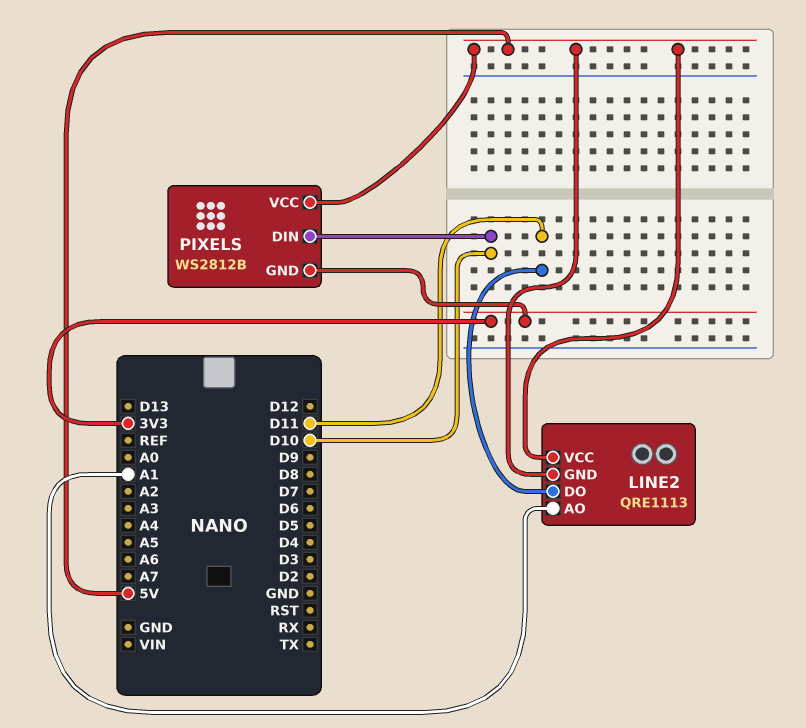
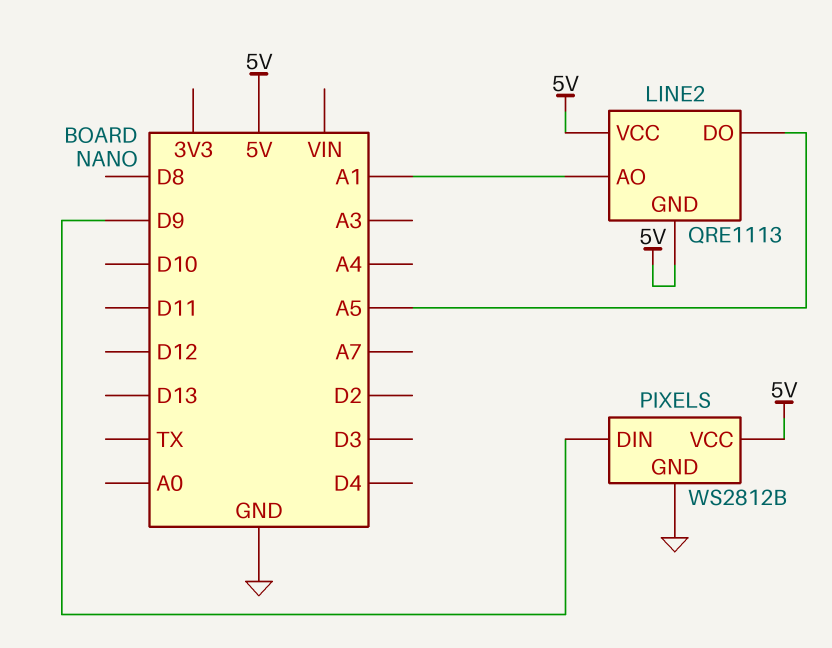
LINE2 pin DO: D11 -> A5
PIXELS pin DIN: D10 -> D9
PIXELS pin GND: 3V3 -> GND

